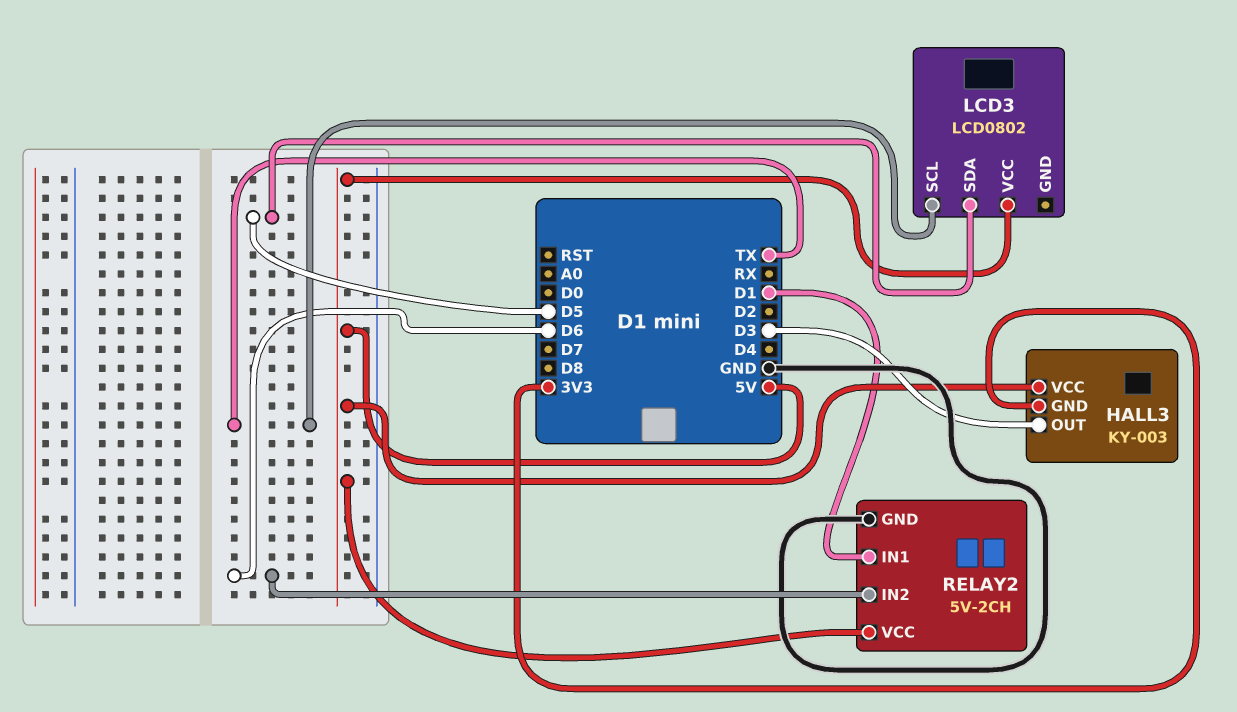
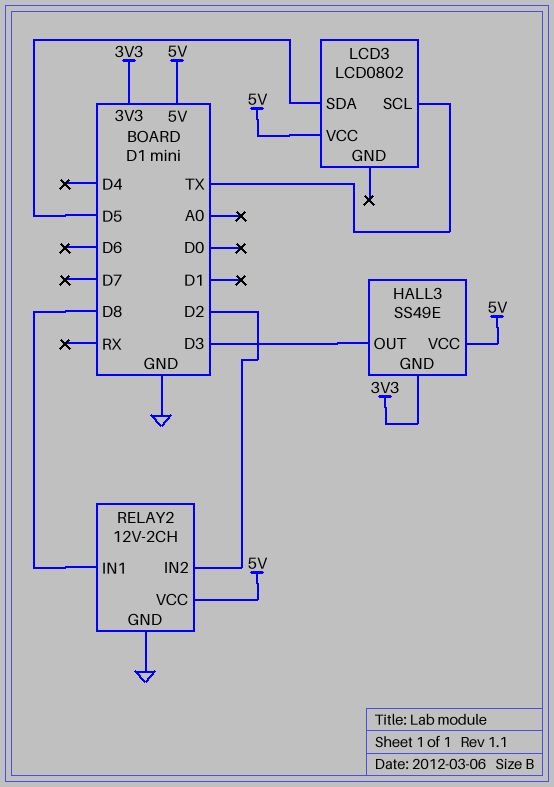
HALL3: KY-003 -> SS49E
RELAY2: 5V-2CH -> 12V-2CH
RELAY2 pin IN1: D1 -> D8
RELAY2 pin IN2: D6 -> D2

